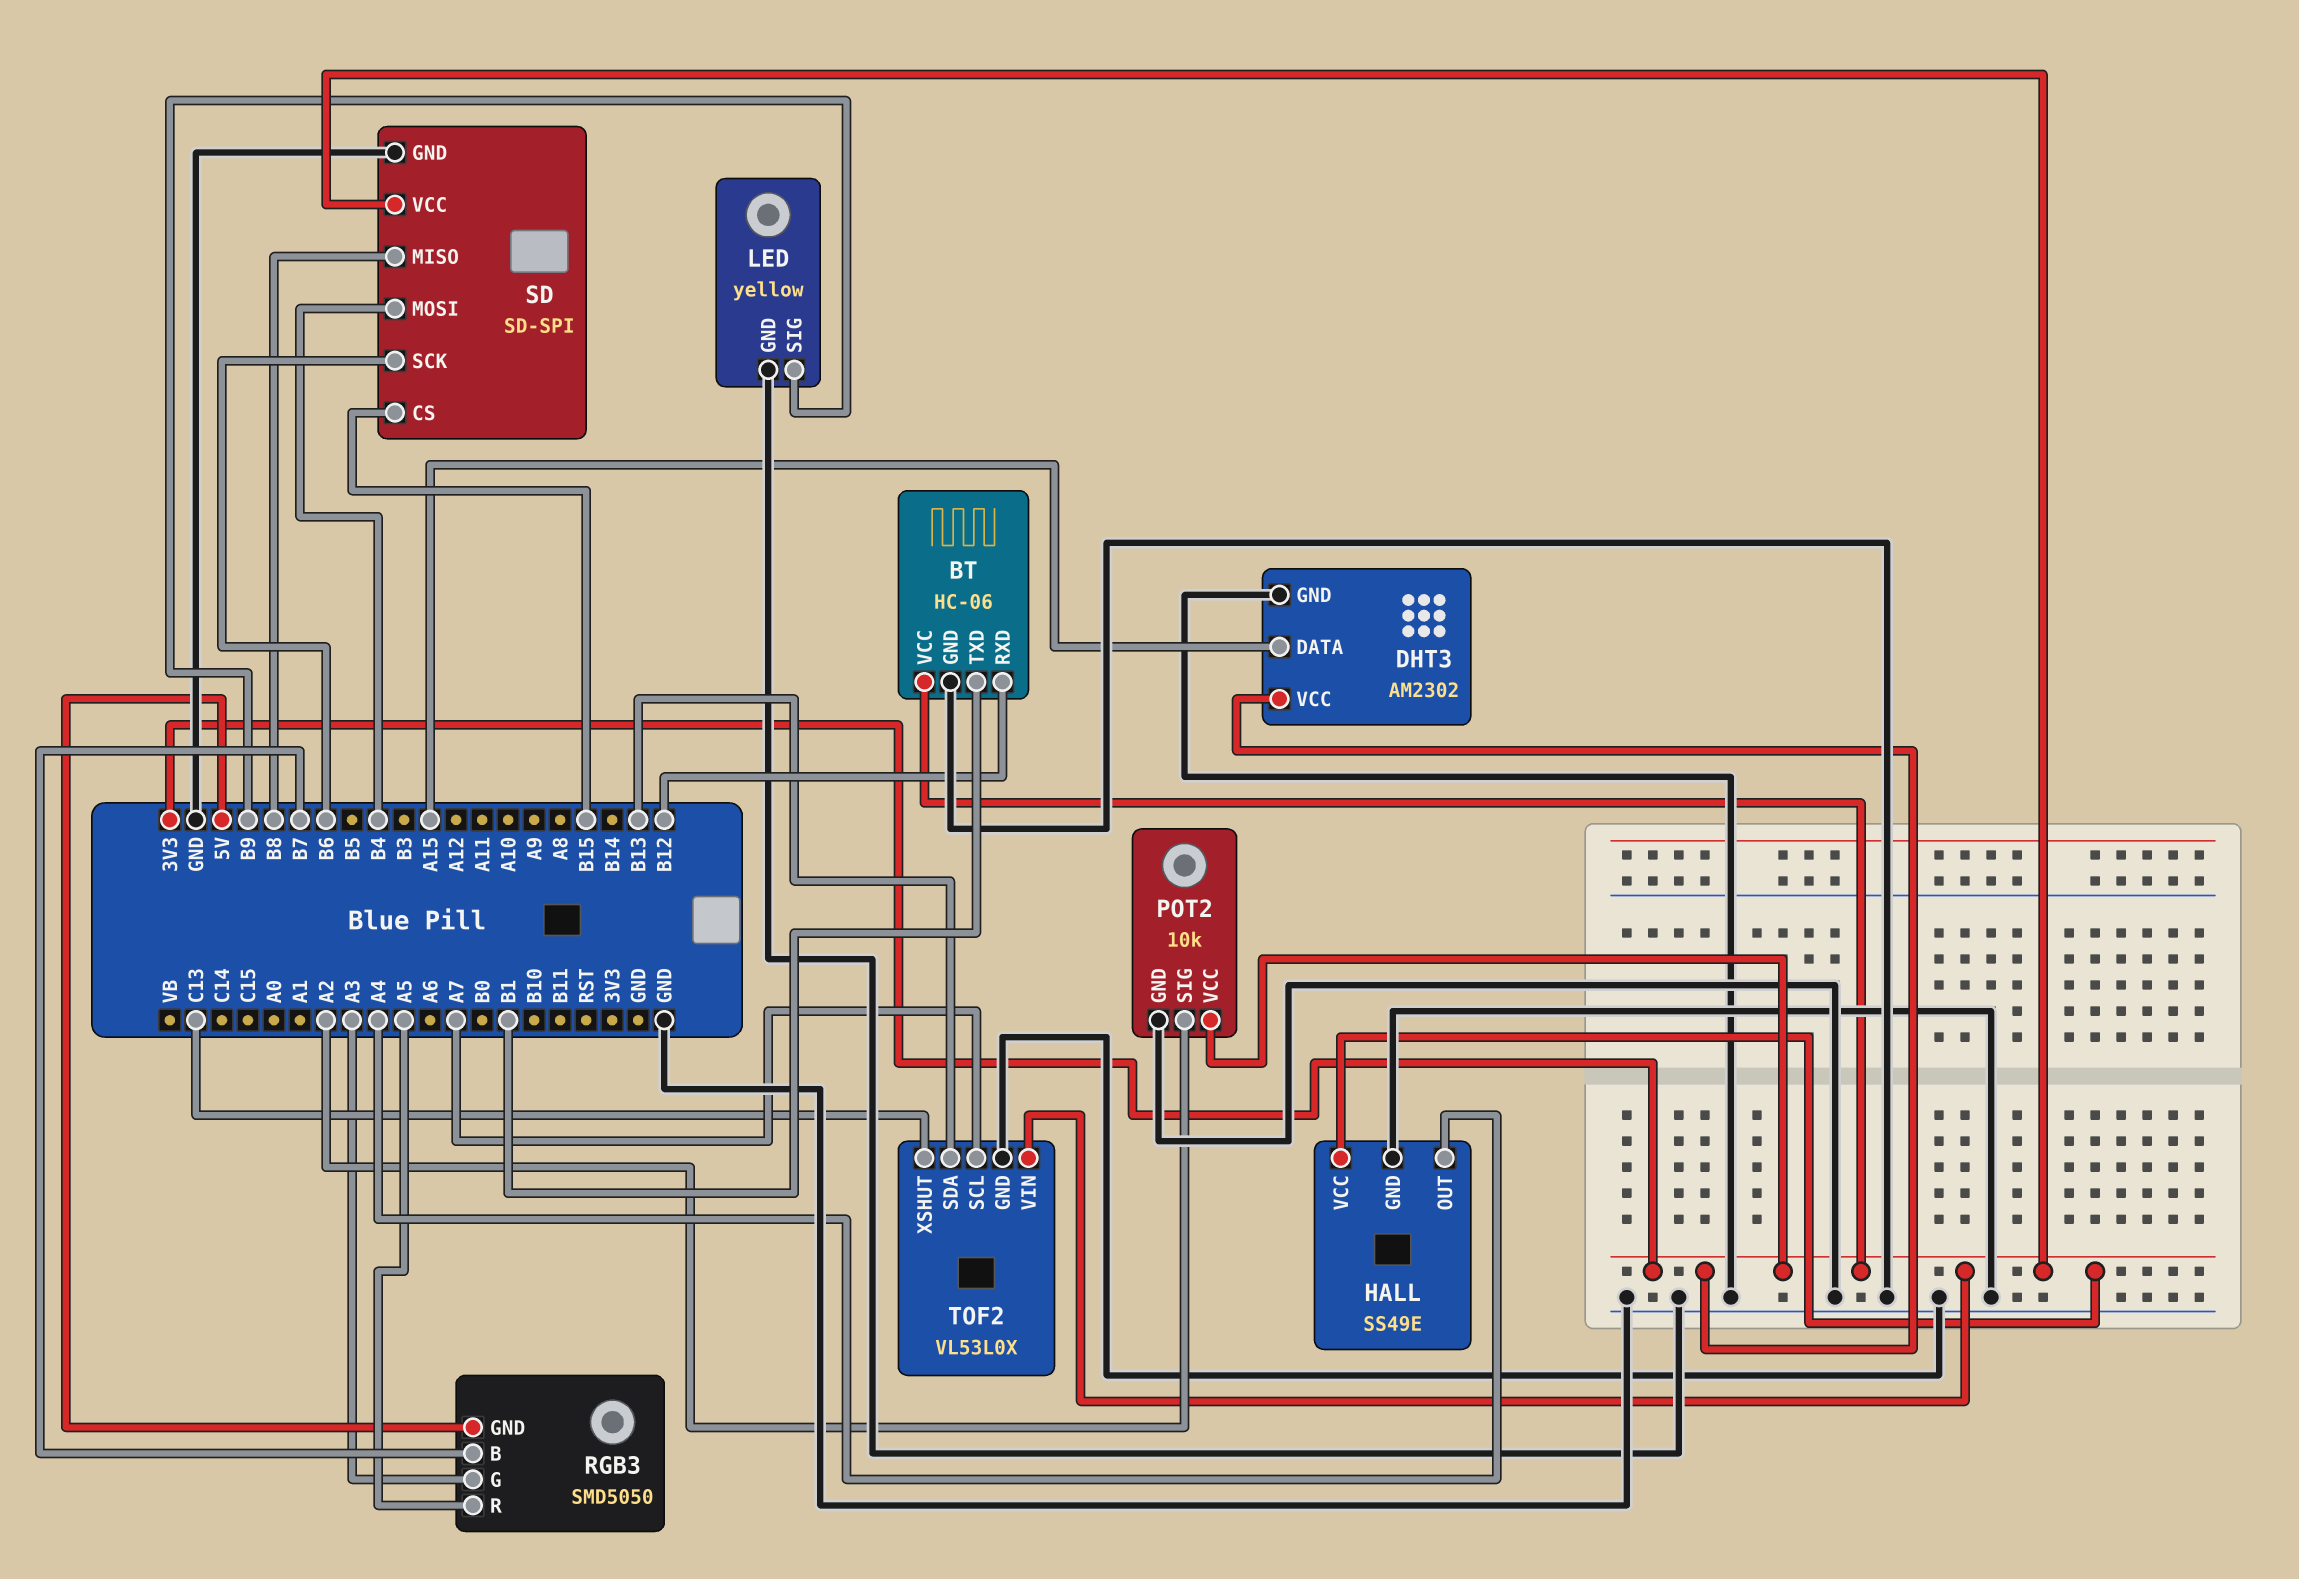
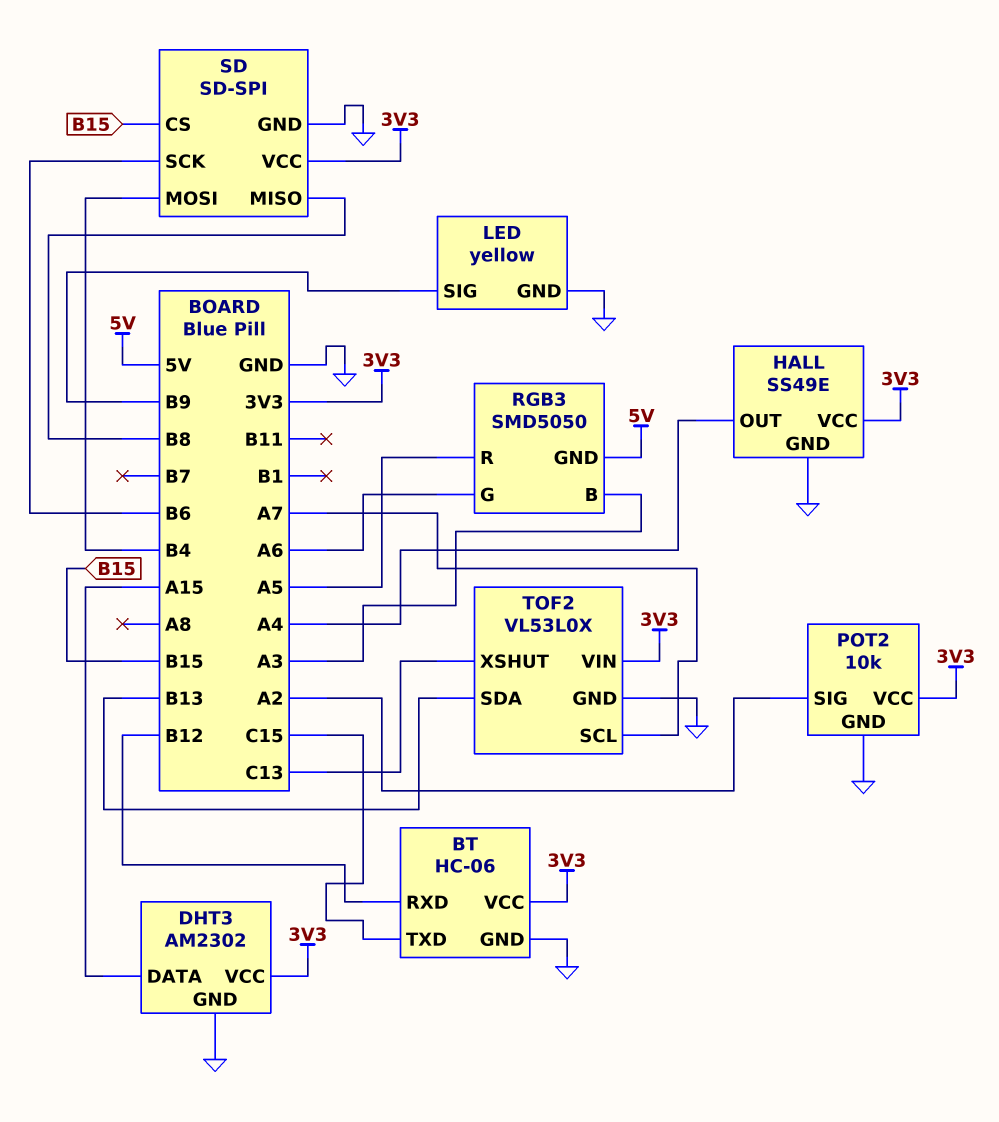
BT pin TXD: B1 -> C15
RGB3 pin B: B7 -> A3
RGB3 pin G: A3 -> A6

